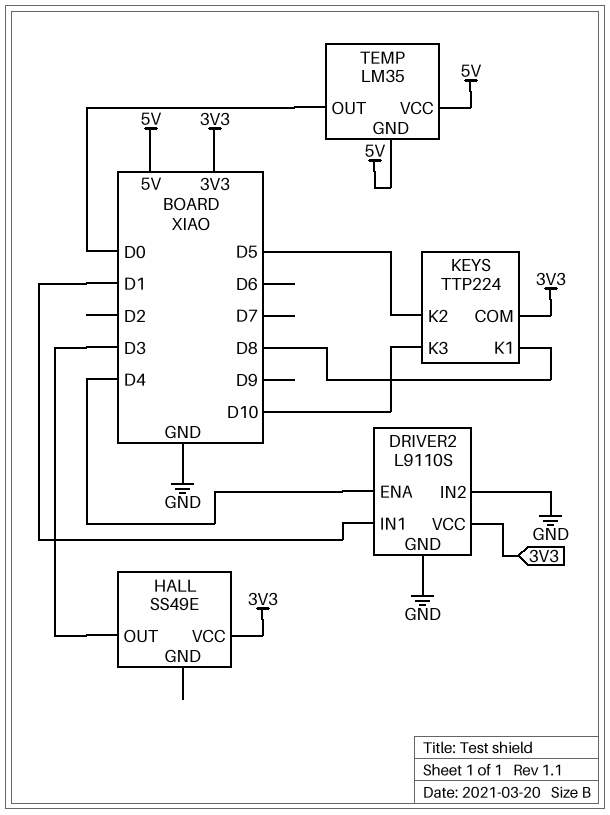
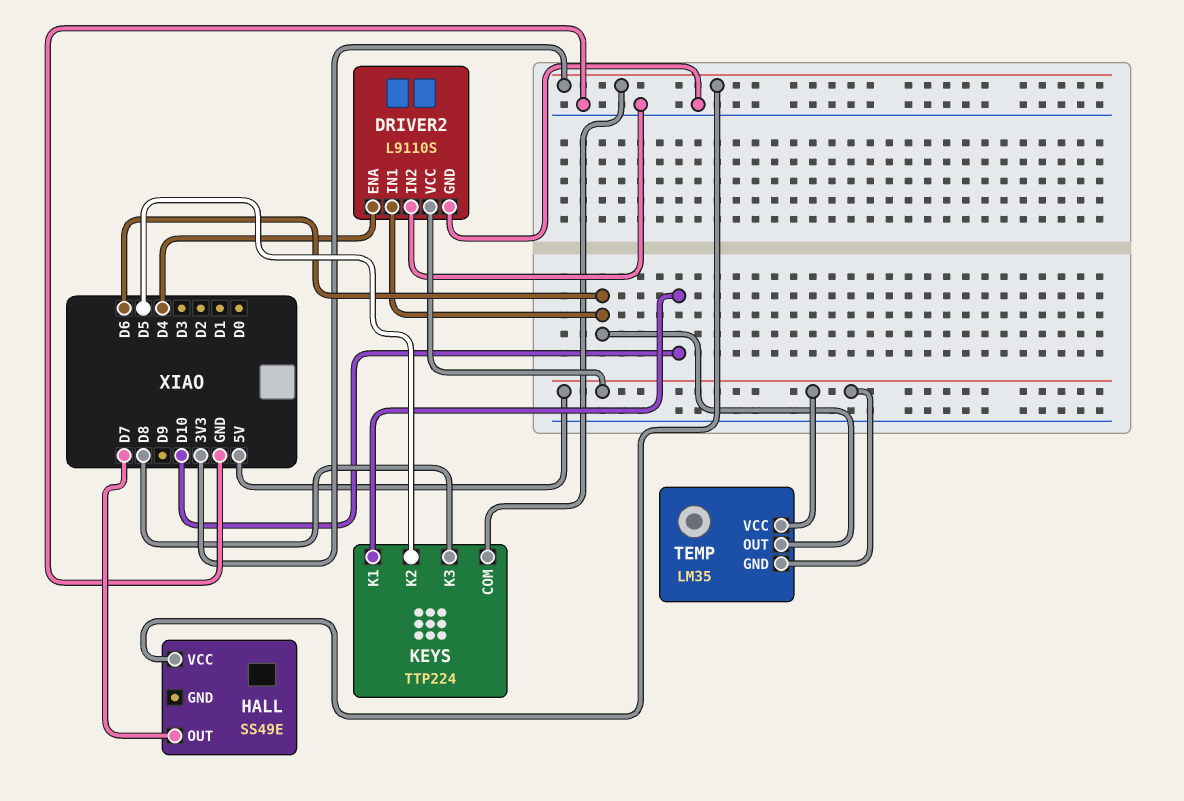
DRIVER2 pin IN1: D1 -> D6
DRIVER2 pin VCC: 3V3 -> 5V
HALL pin OUT: D3 -> D7
KEYS pin K1: D8 -> D10
KEYS pin K3: D10 -> D8
TEMP pin OUT: D0 -> D6

